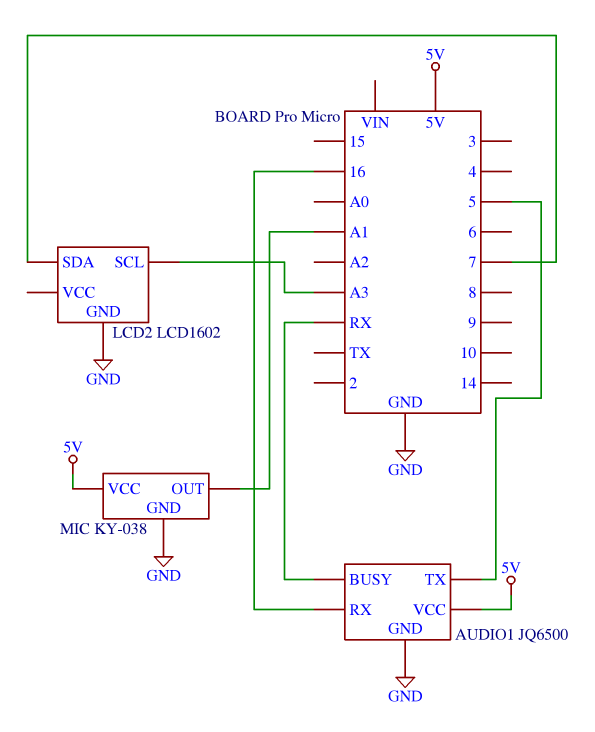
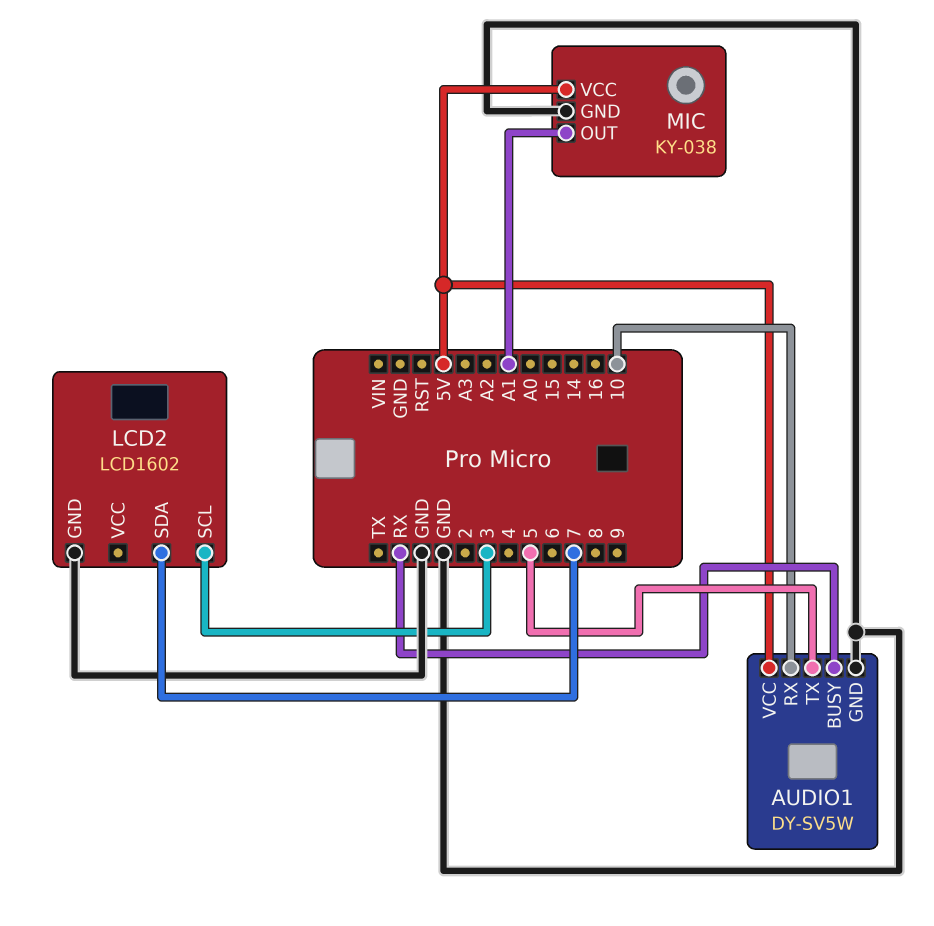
AUDIO1: JQ6500 -> DY-SV5W
AUDIO1 pin RX: 16 -> 10
LCD2 pin SCL: A3 -> 3

